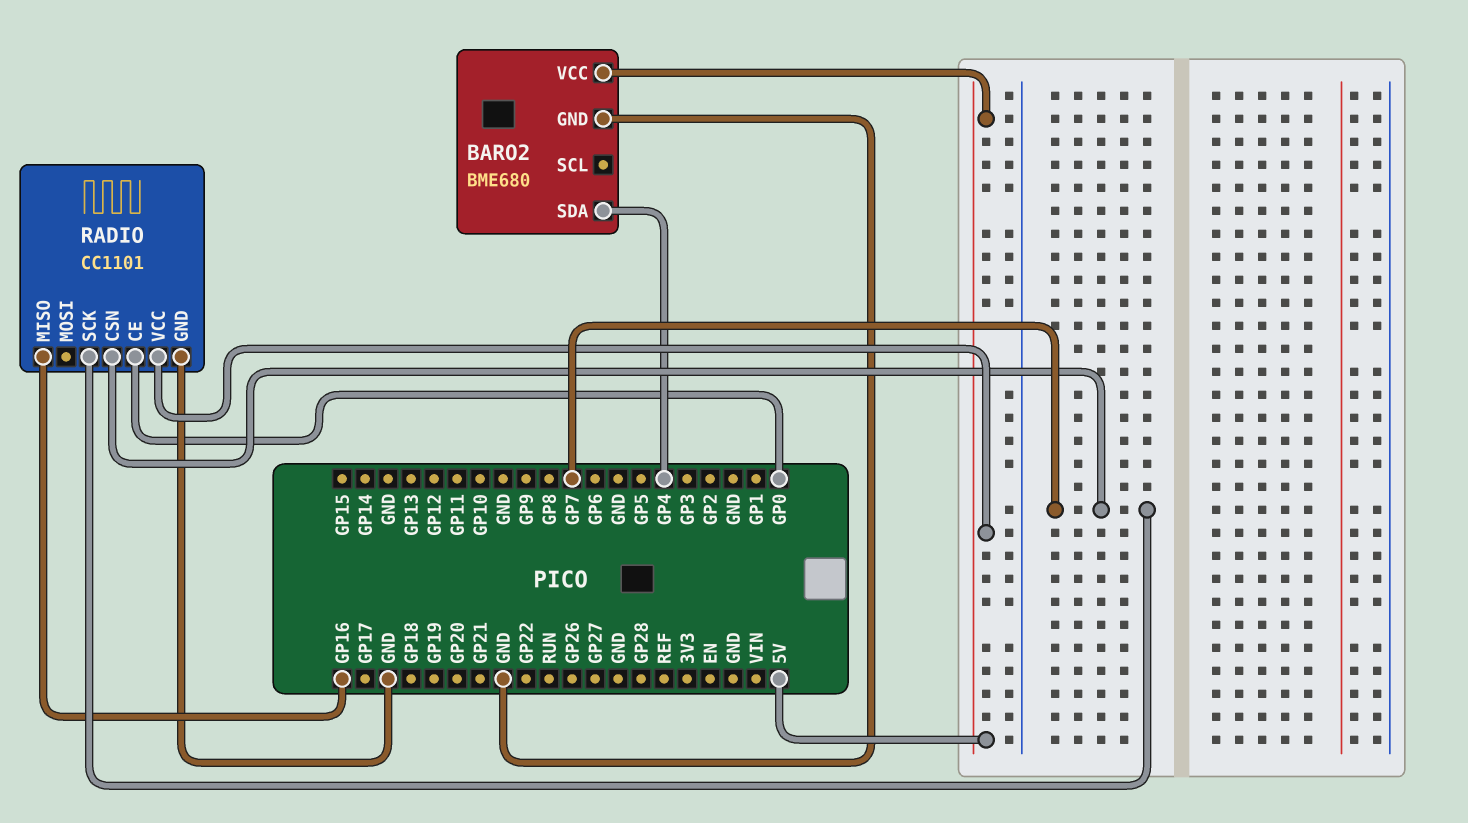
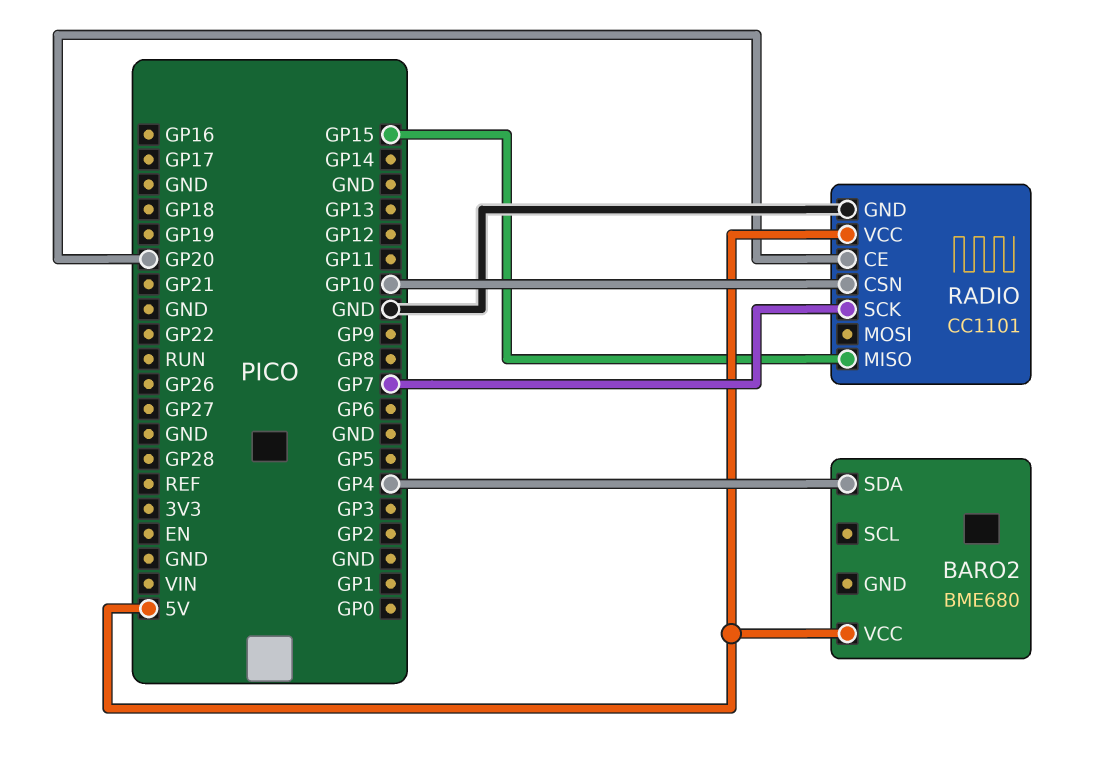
BARO2 pin GND: GND -> none
RADIO pin CE: GP0 -> GP20
RADIO pin CSN: GP7 -> GP10
RADIO pin MISO: GP16 -> GP15

